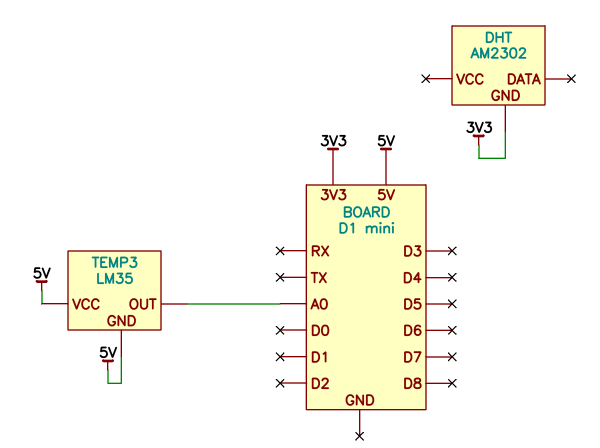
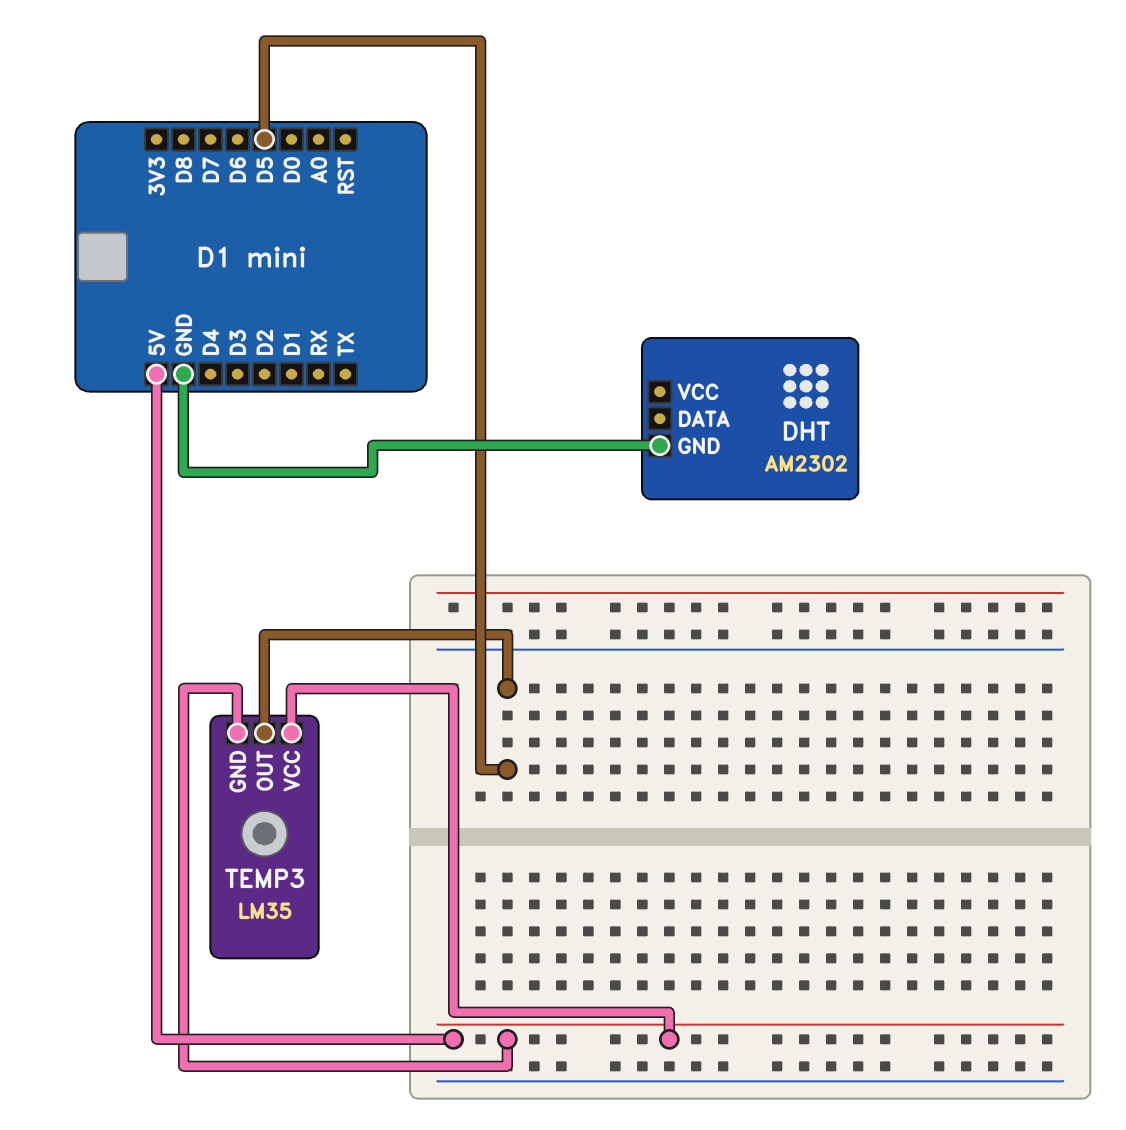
DHT pin GND: 3V3 -> GND
TEMP3 pin OUT: A0 -> D5

